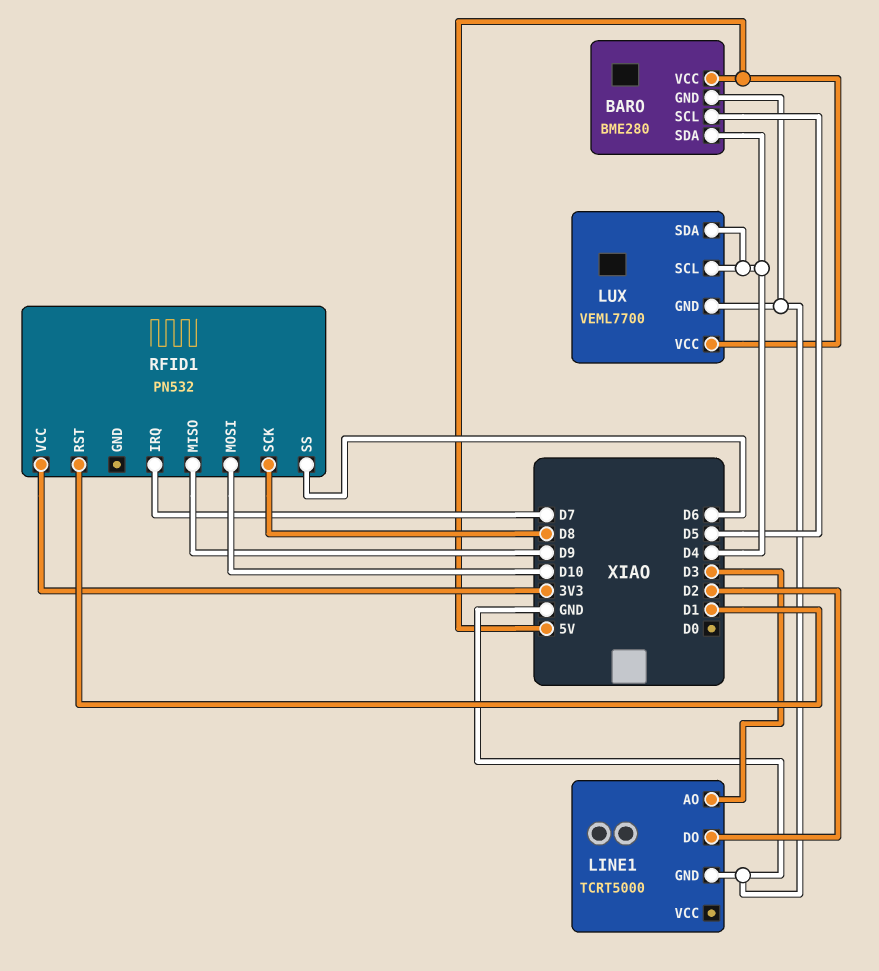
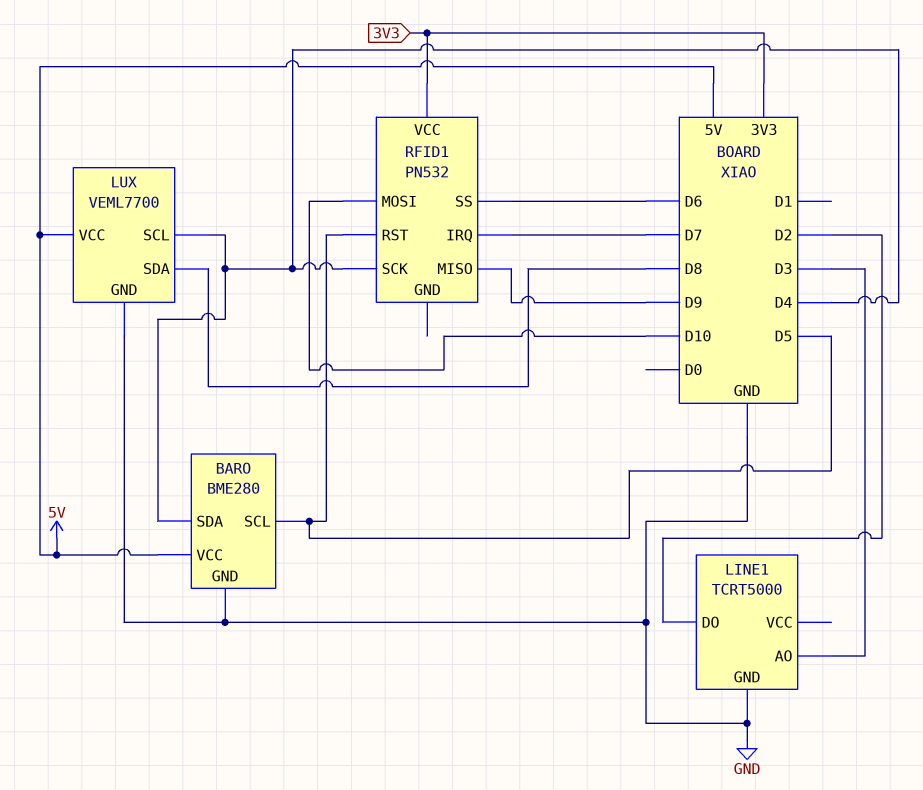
LUX pin SDA: D4 -> D8
RFID1 pin RST: D1 -> D5
RFID1 pin SCK: D8 -> D4

